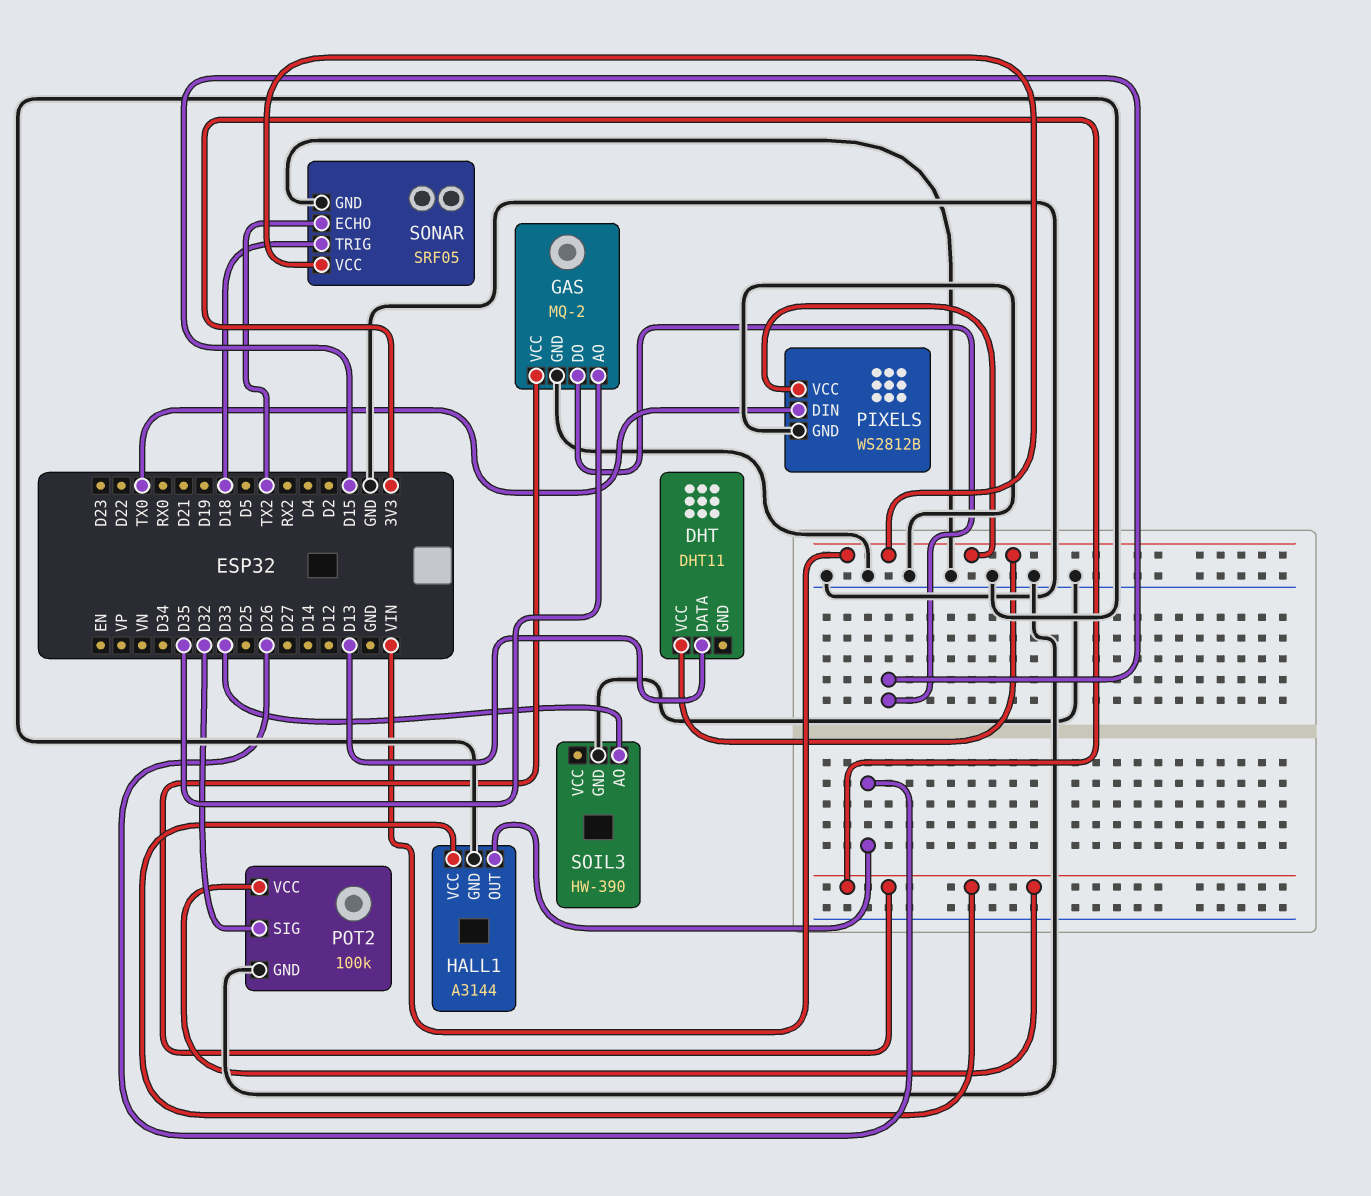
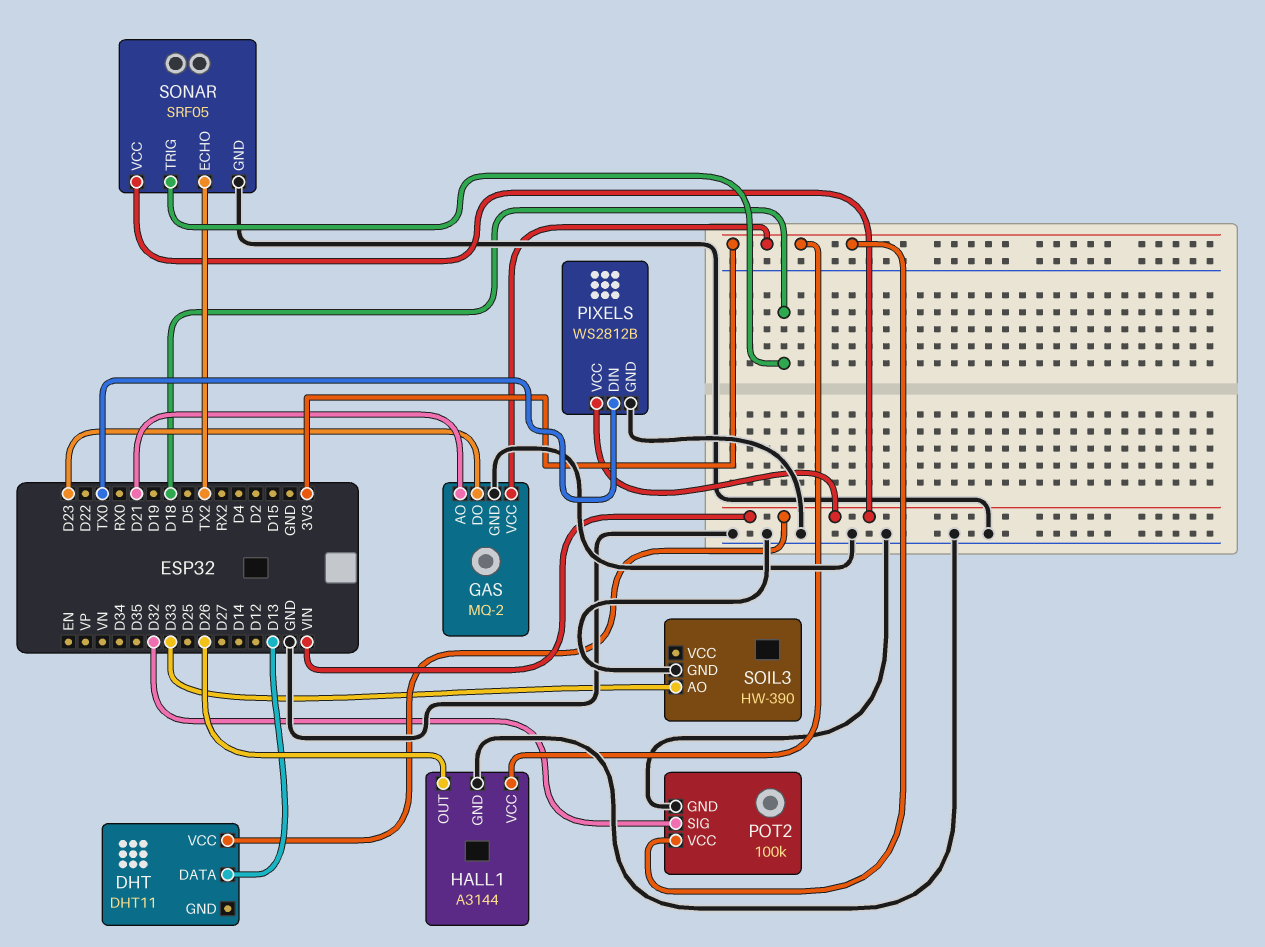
GAS pin AO: D35 -> D21
GAS pin DO: D15 -> D23

